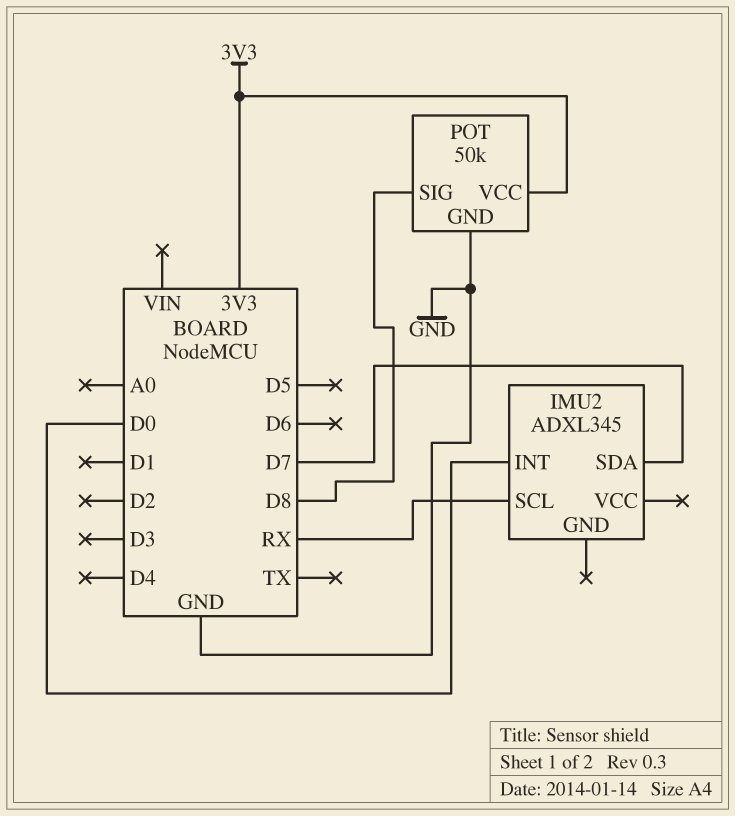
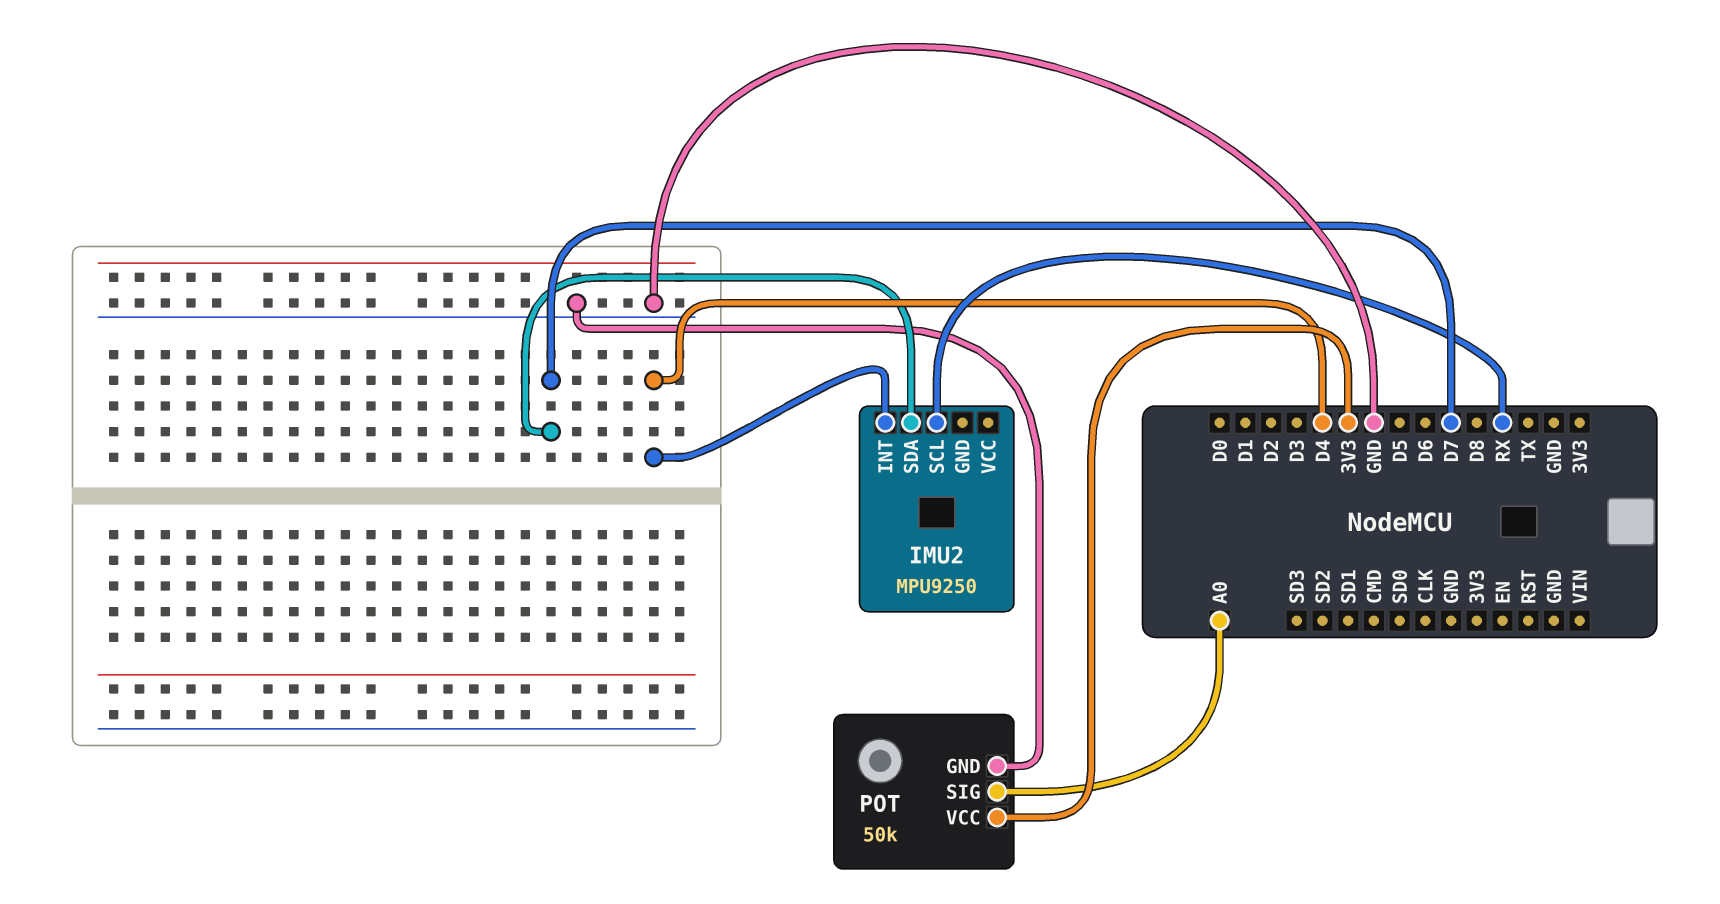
IMU2: ADXL345 -> MPU9250
IMU2 pin INT: D0 -> D4
POT pin SIG: D8 -> A0

